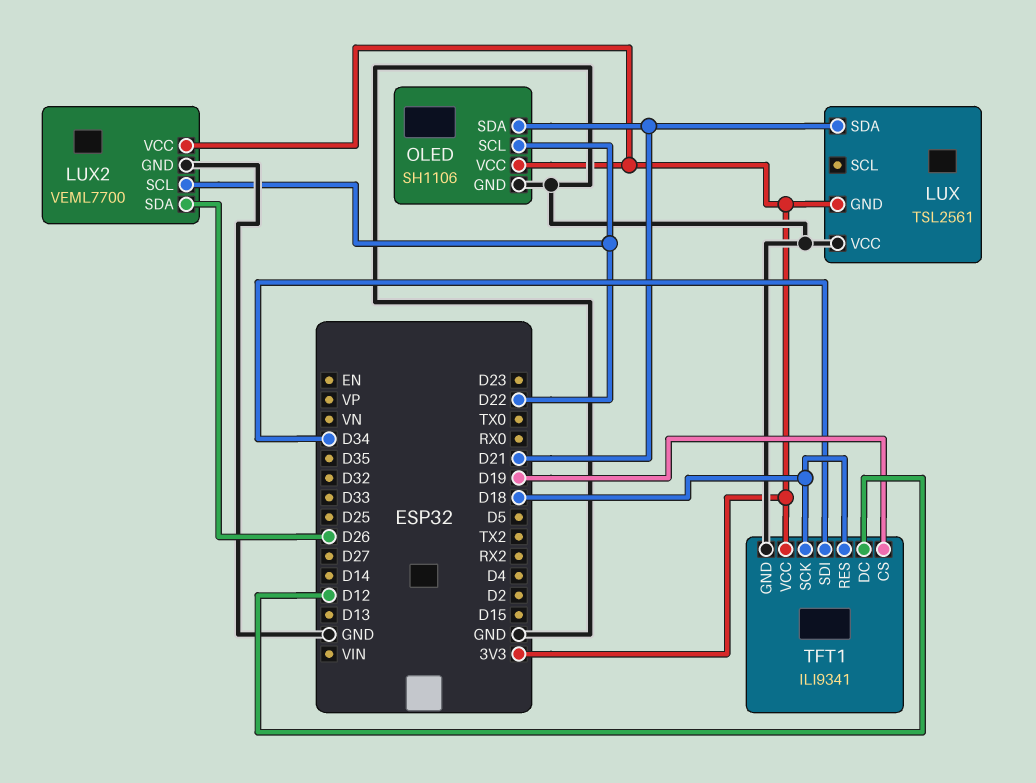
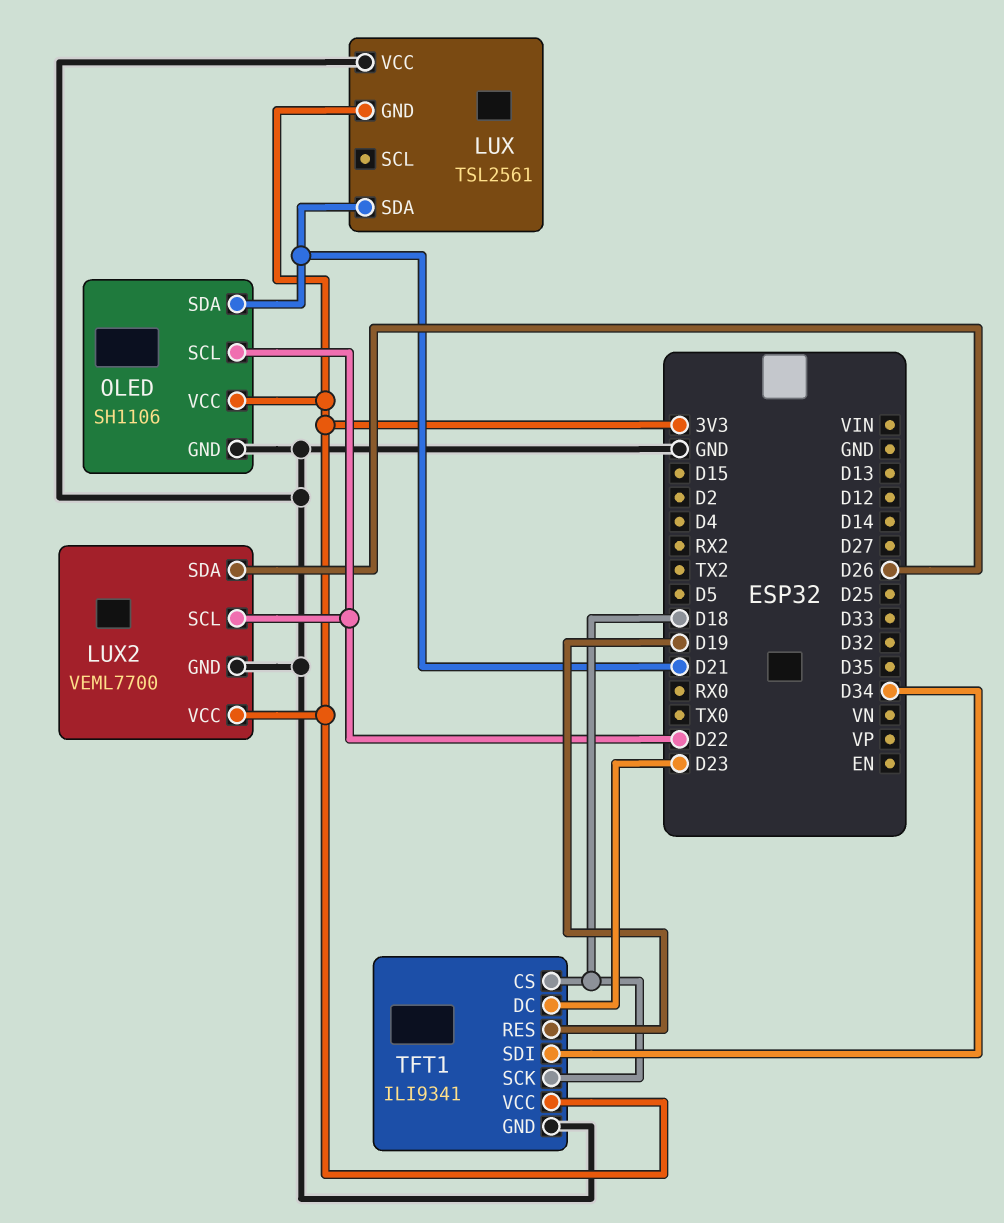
TFT1 pin CS: D19 -> D18
TFT1 pin DC: D12 -> D23
TFT1 pin RES: D18 -> D19

